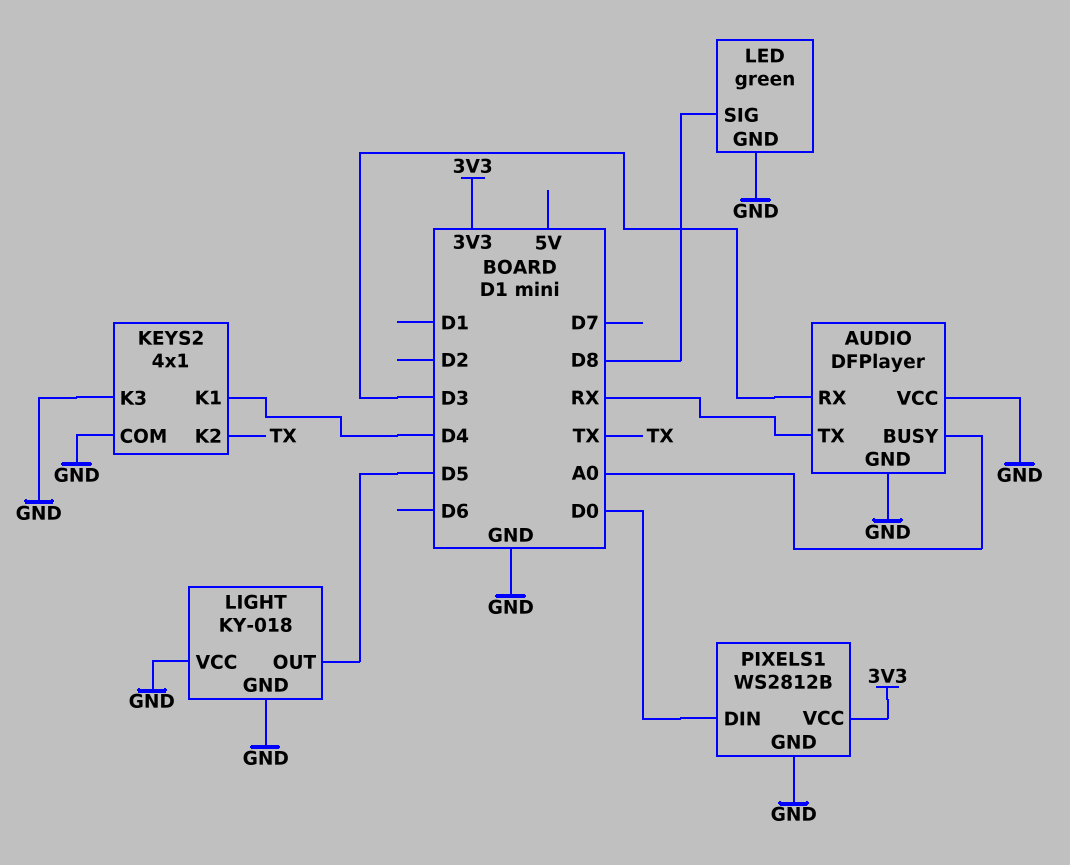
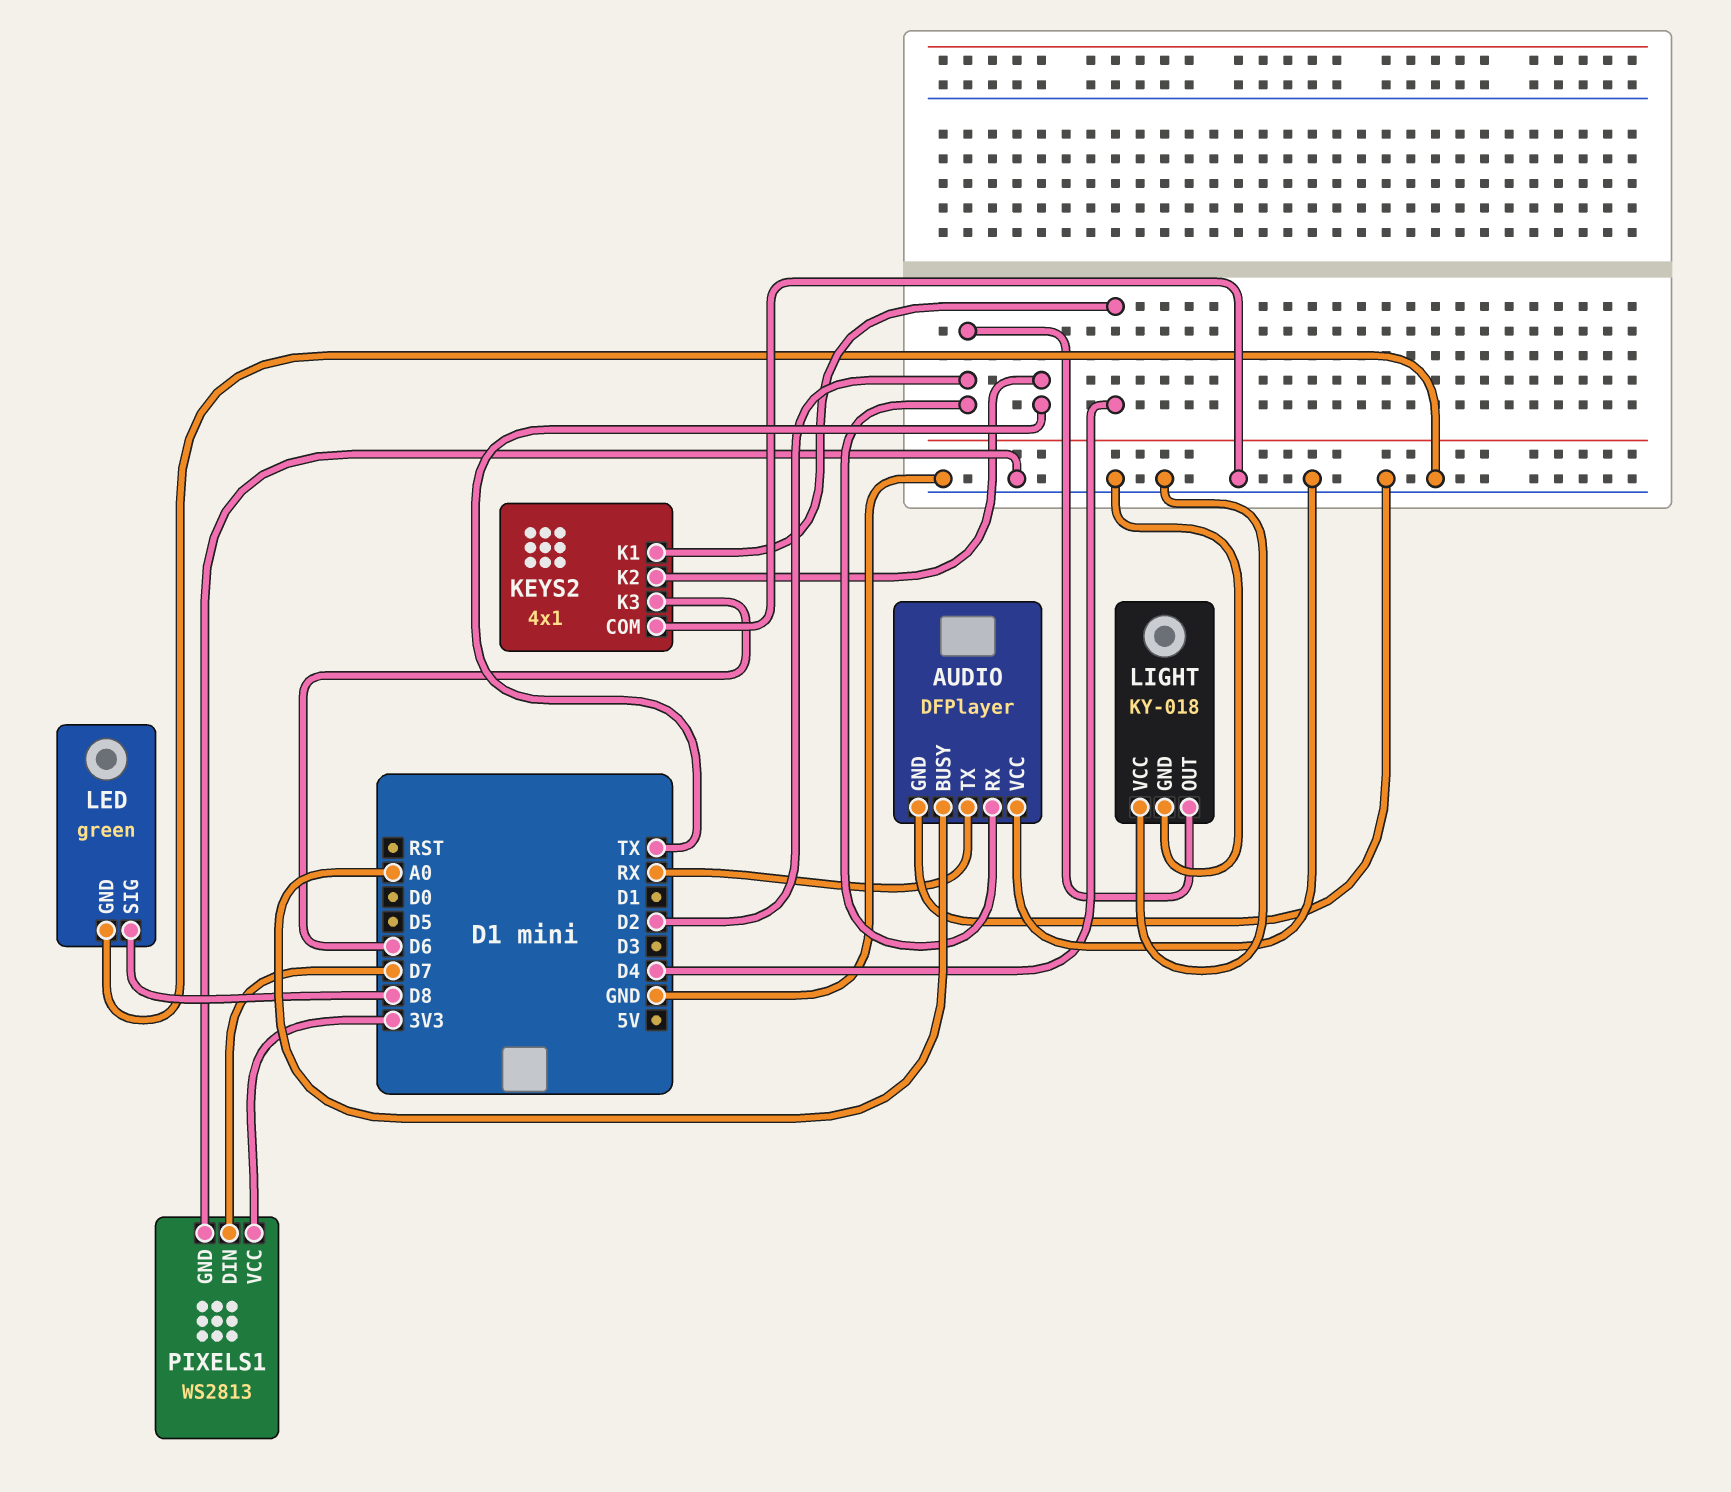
AUDIO pin RX: D3 -> D2
KEYS2 pin K3: GND -> D6
LIGHT pin OUT: D5 -> D2
PIXELS1: WS2812B -> WS2813
PIXELS1 pin DIN: D0 -> D7

